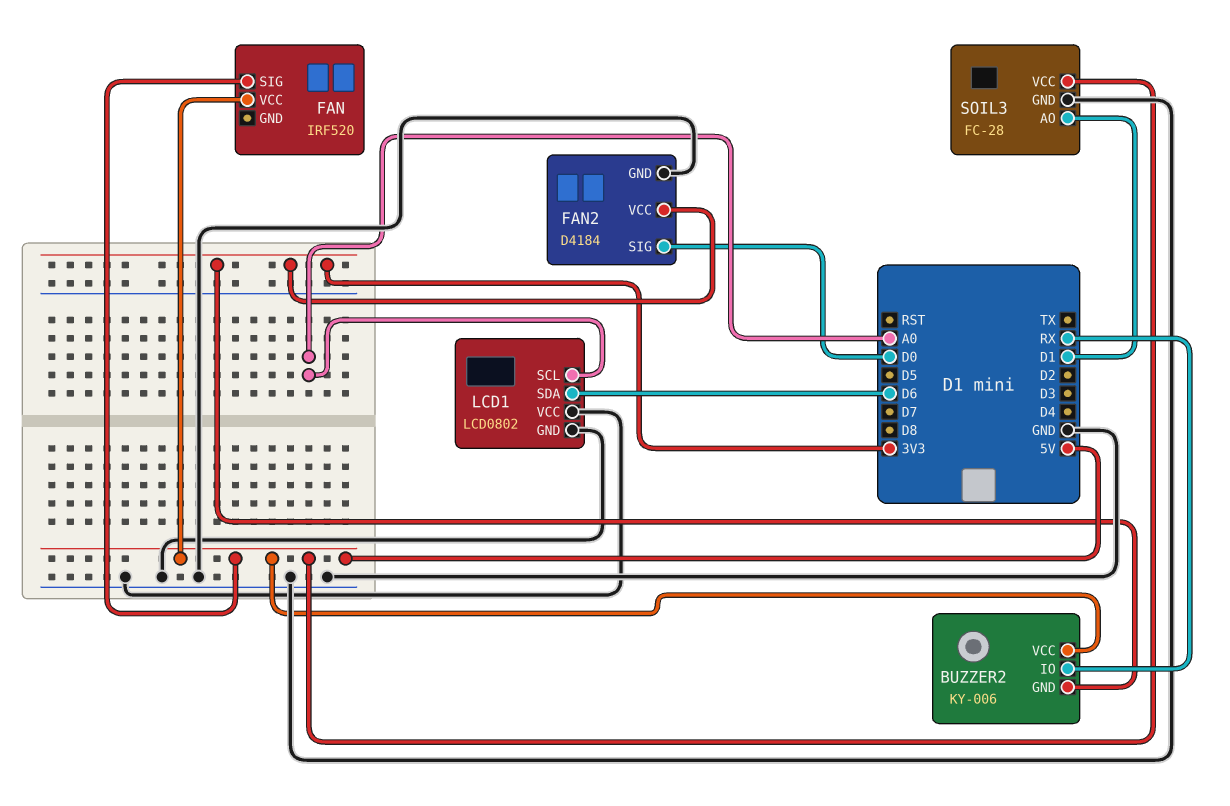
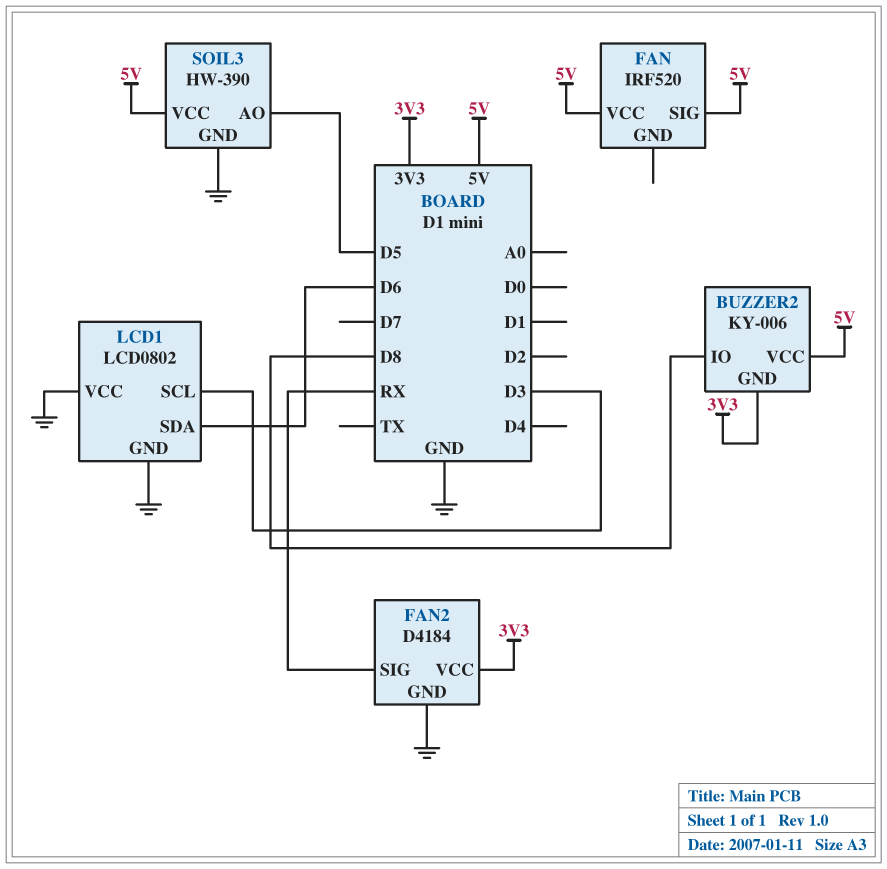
BUZZER2 pin IO: RX -> D8
FAN2 pin SIG: D0 -> RX
LCD1 pin SCL: A0 -> D3
SOIL3: FC-28 -> HW-390
SOIL3 pin AO: D1 -> D5

